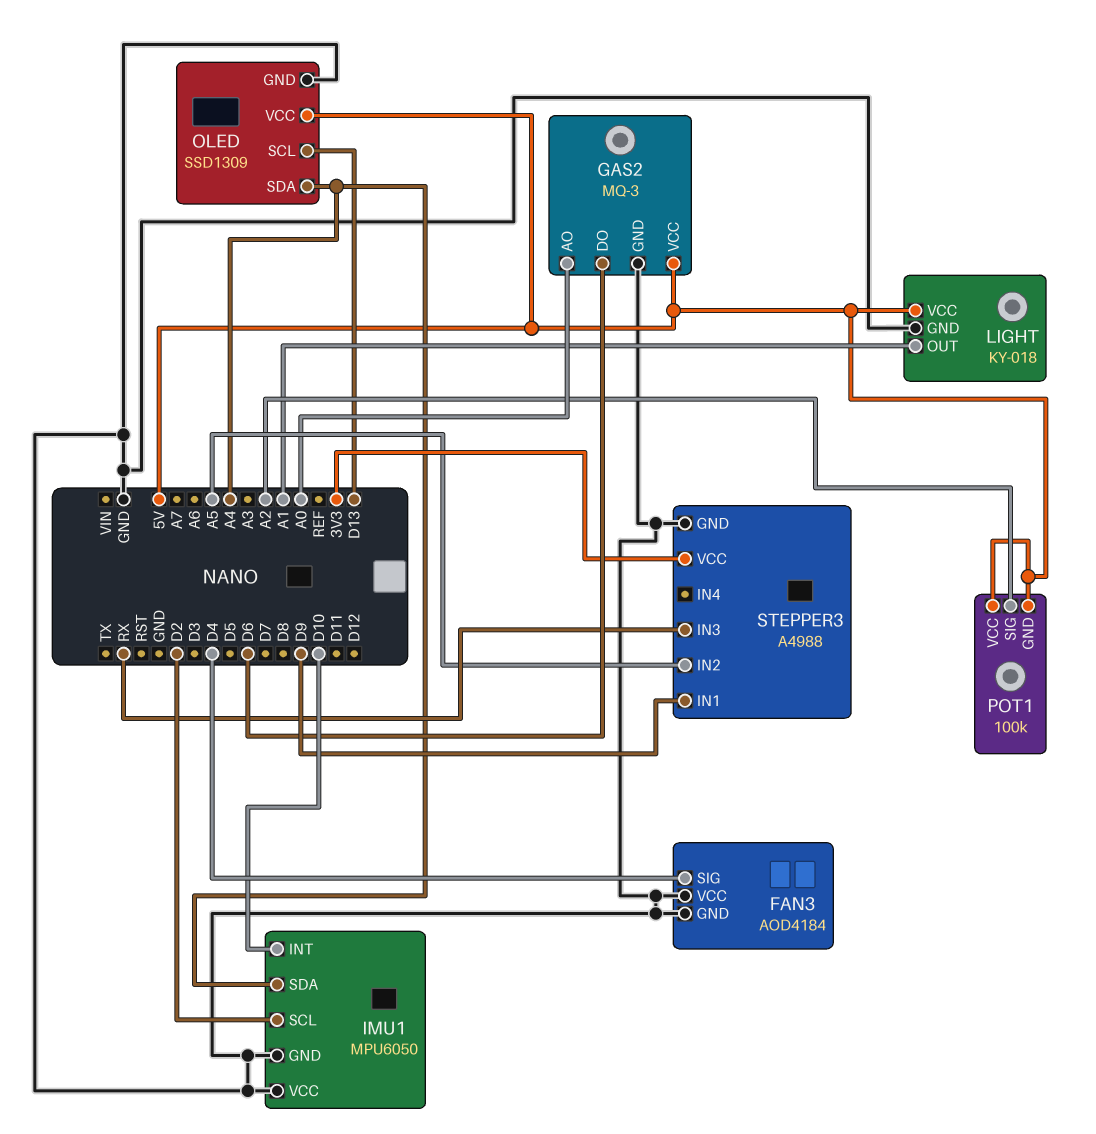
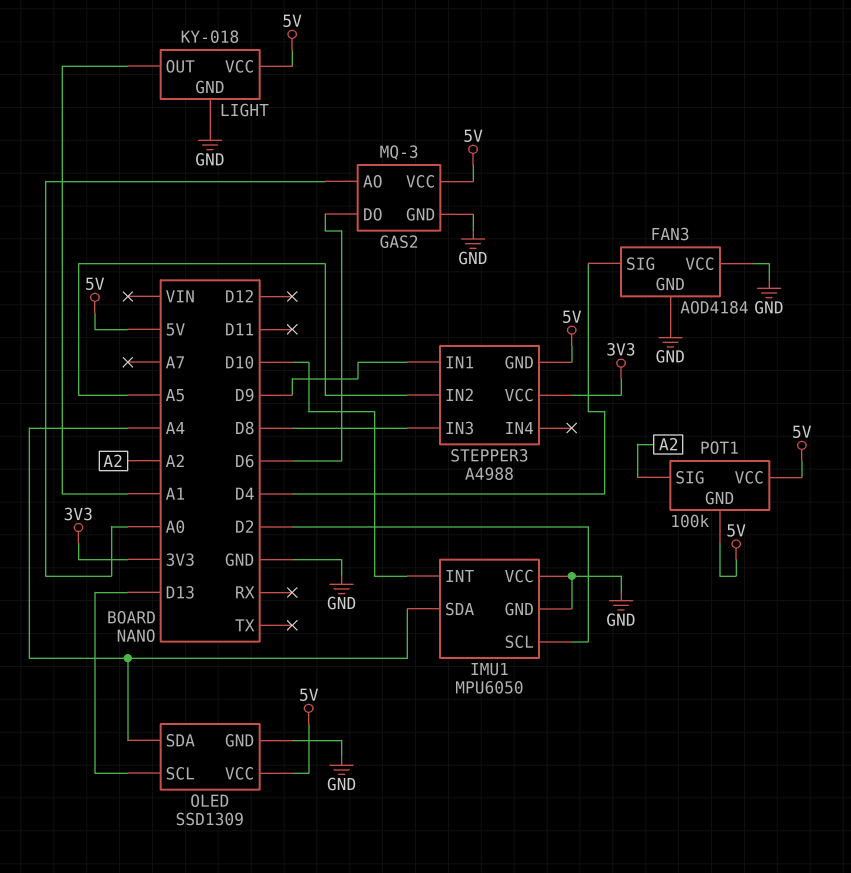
STEPPER3 pin GND: GND -> 5V
STEPPER3 pin IN3: RX -> D8

